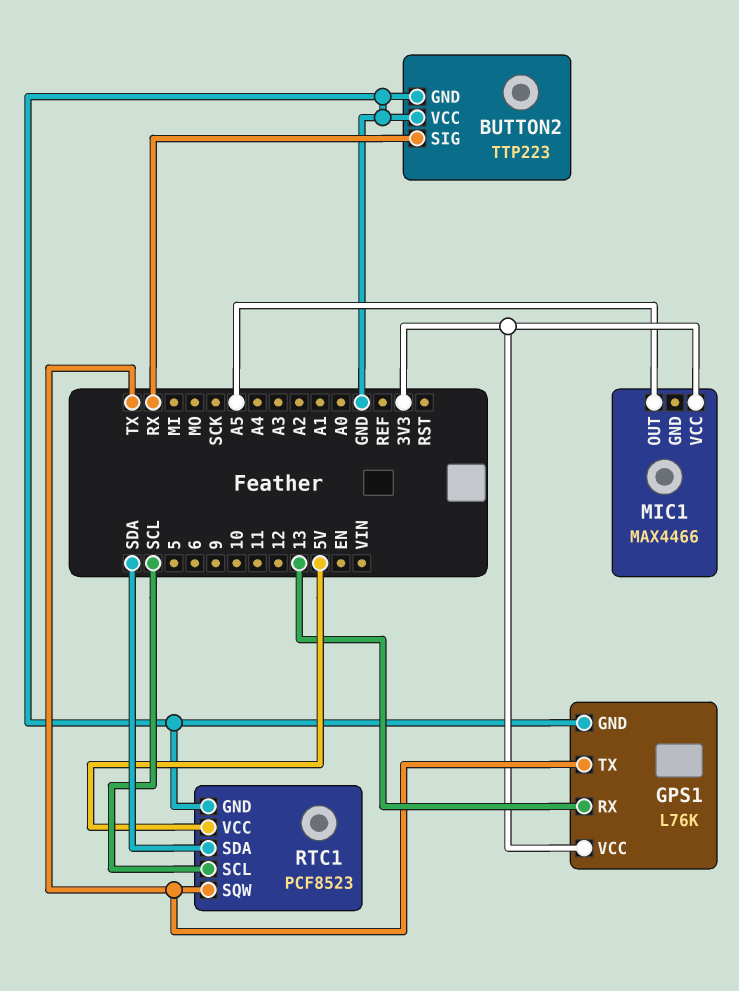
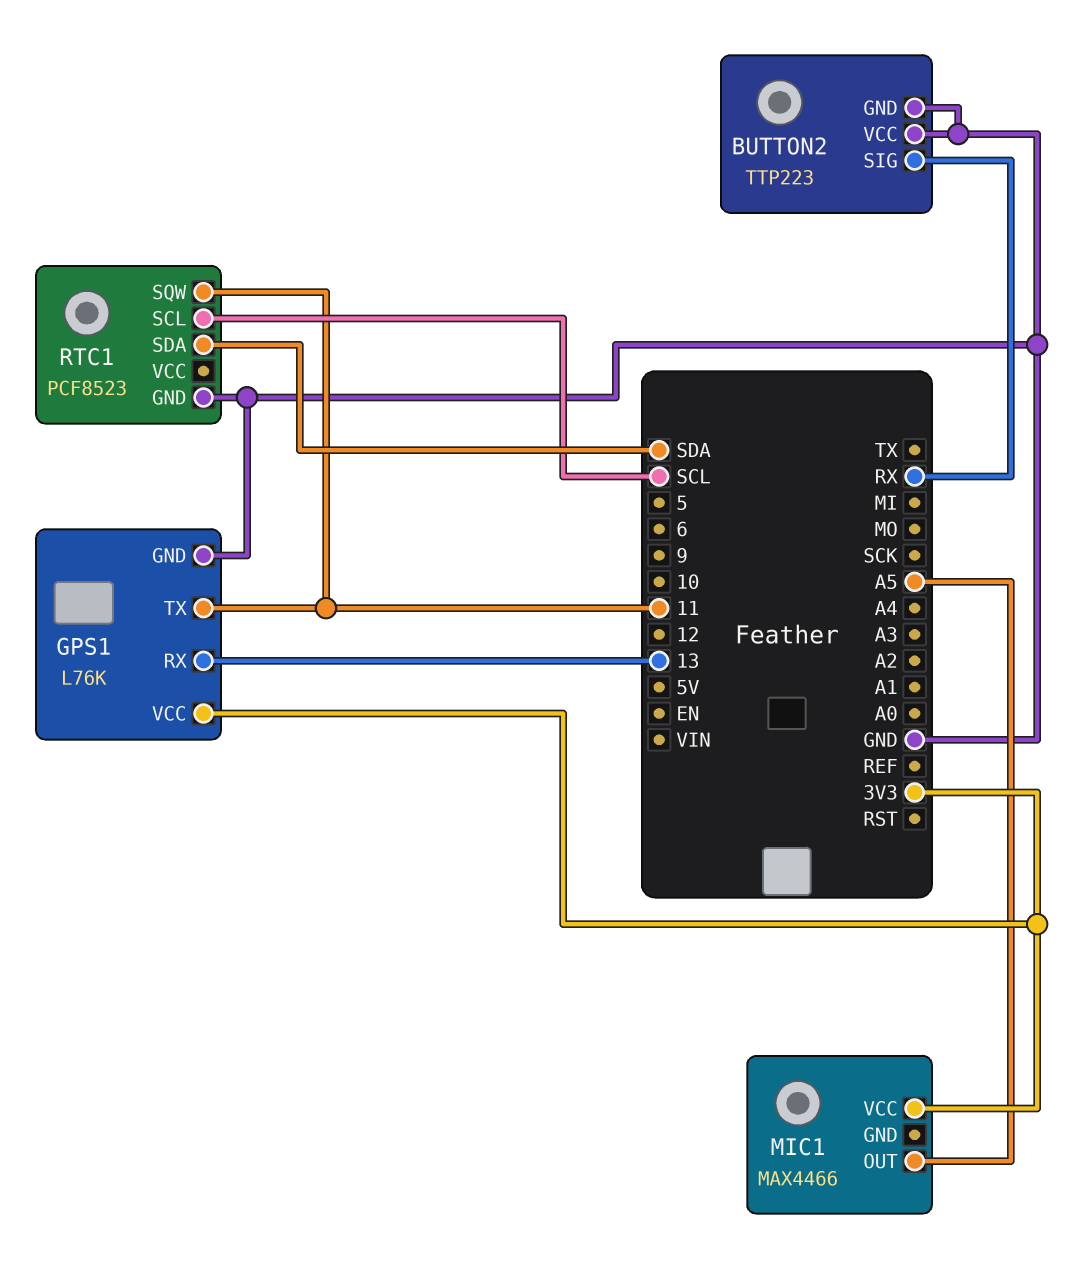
GPS1 pin TX: TX -> 11
RTC1 pin SQW: TX -> 11
RTC1 pin VCC: 5V -> none

